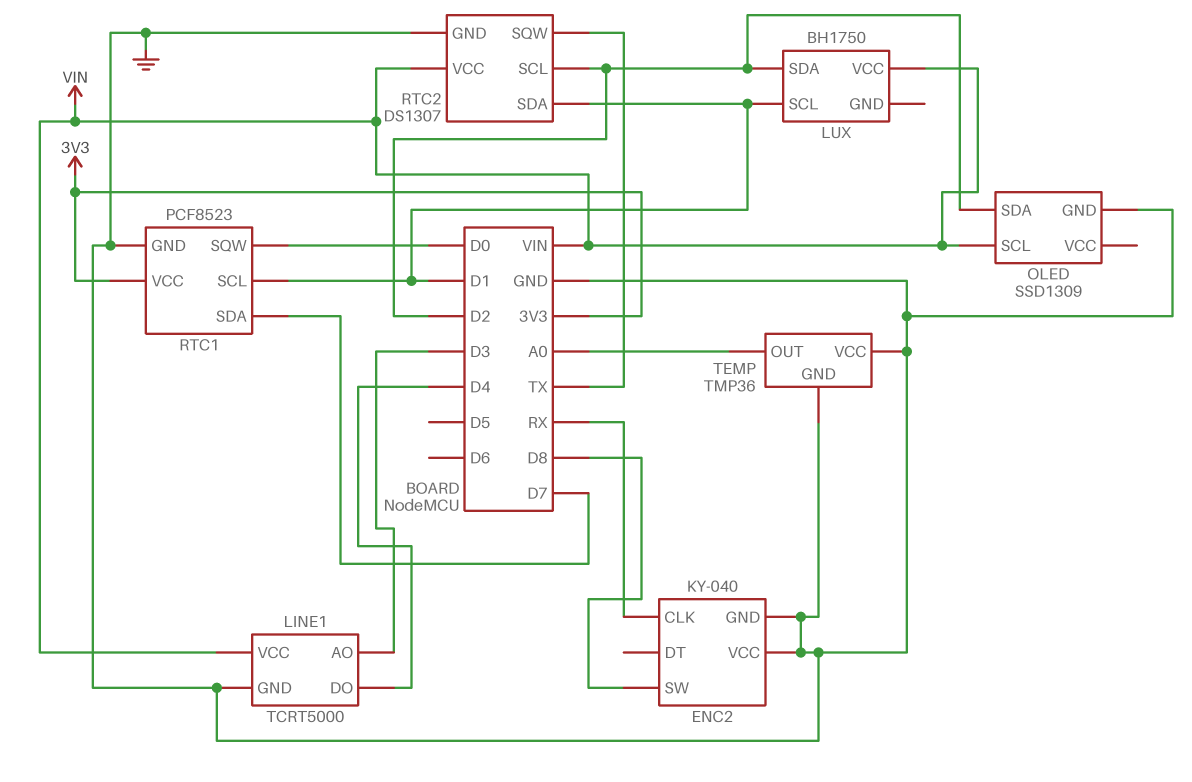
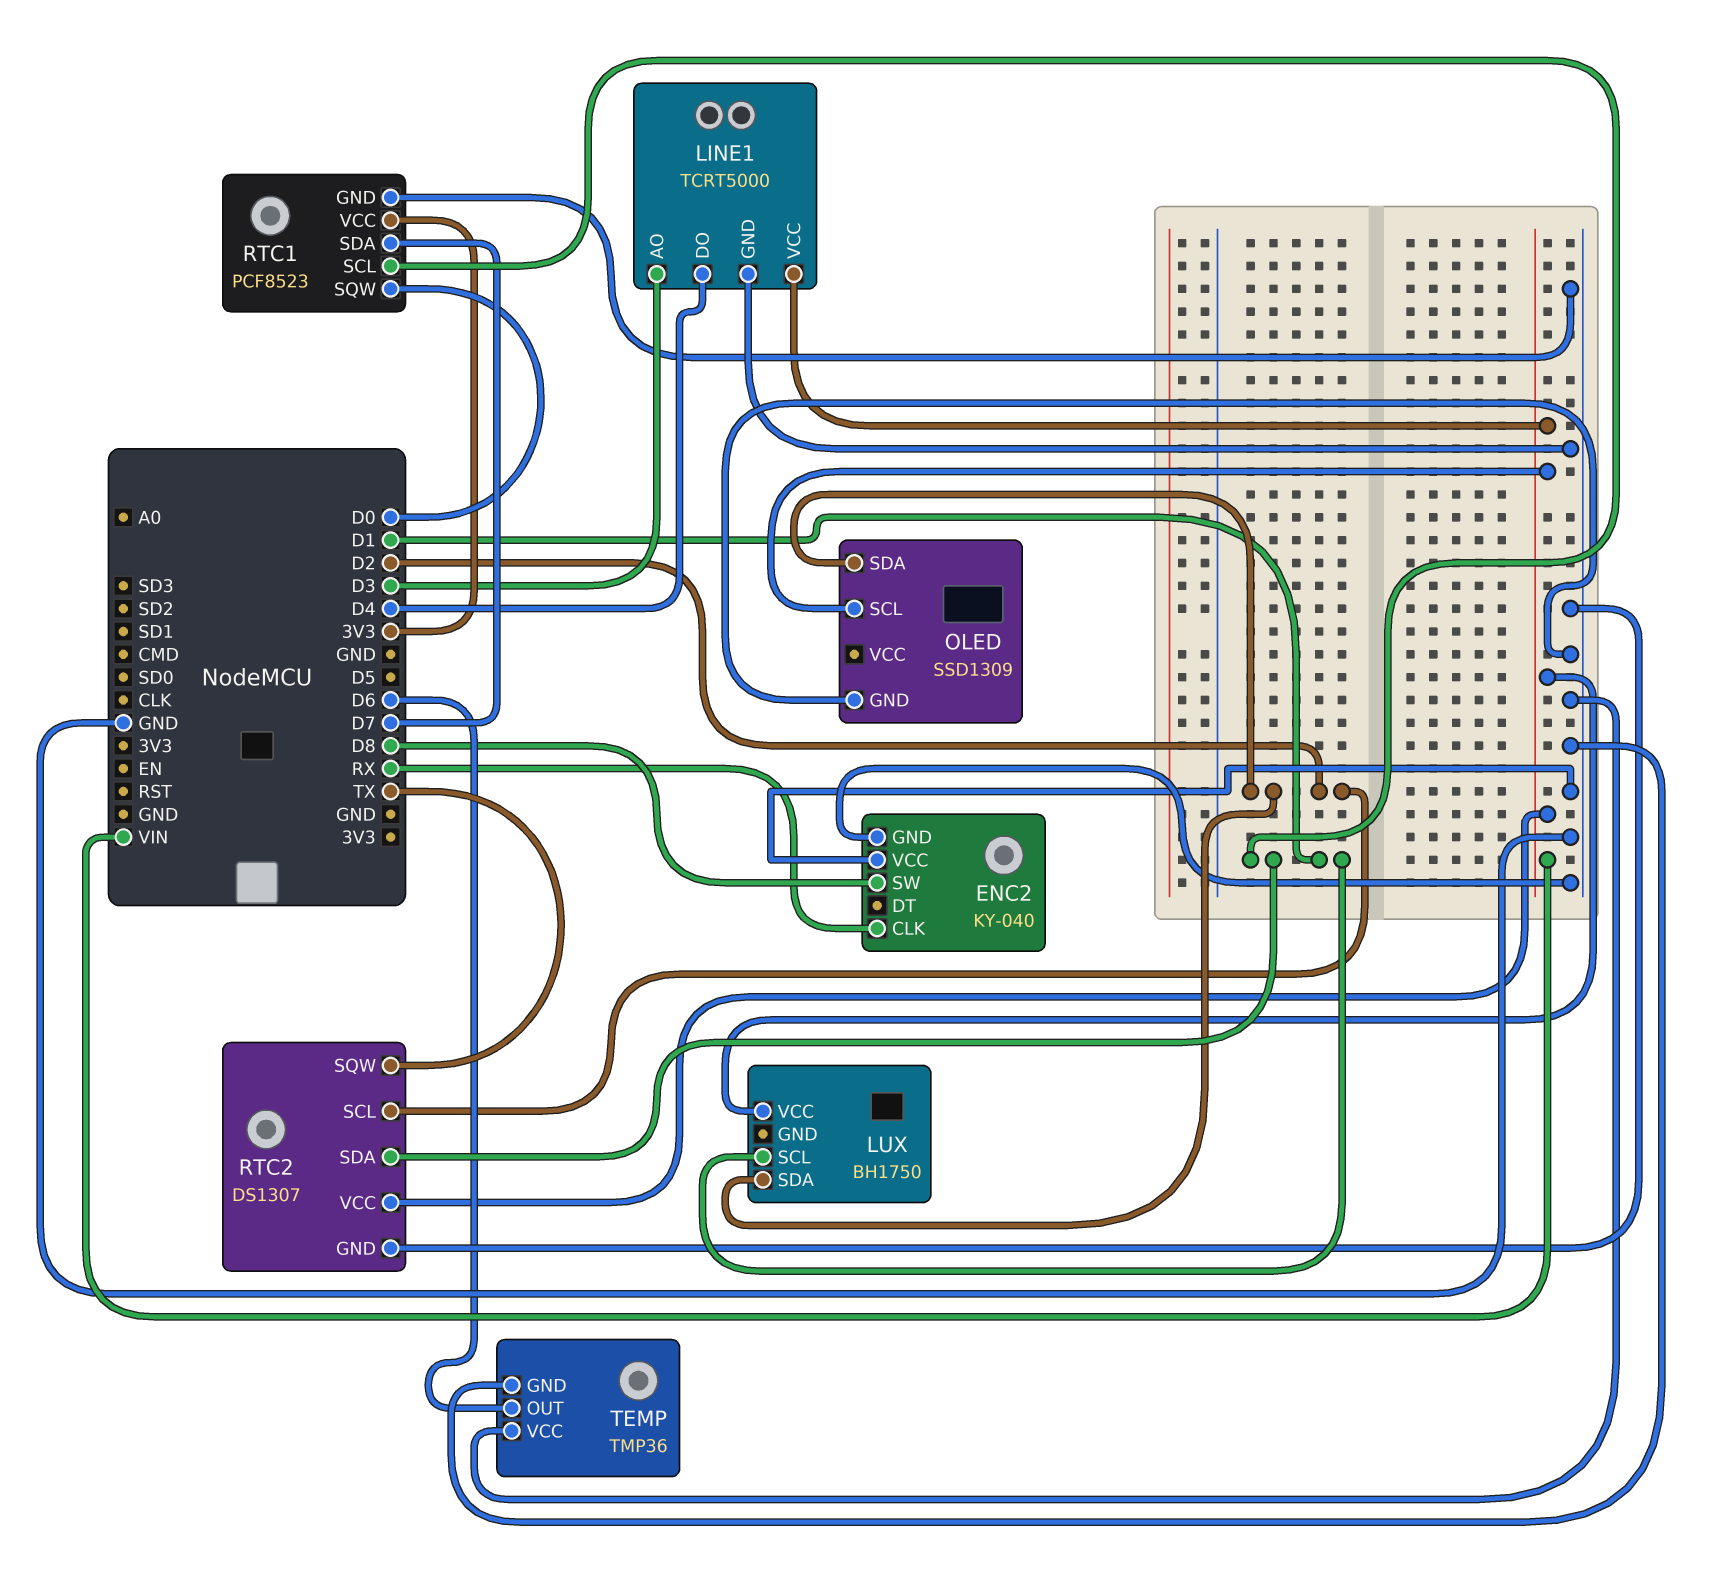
TEMP pin OUT: A0 -> D6

